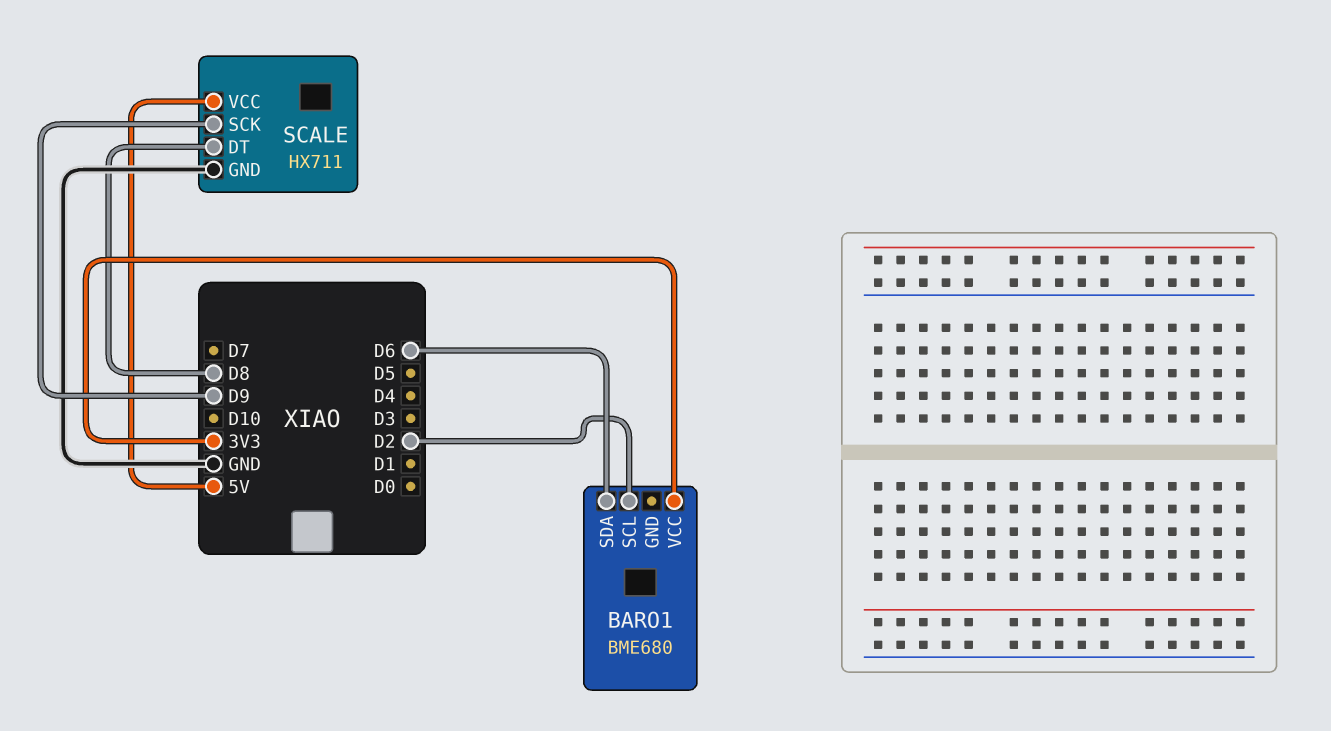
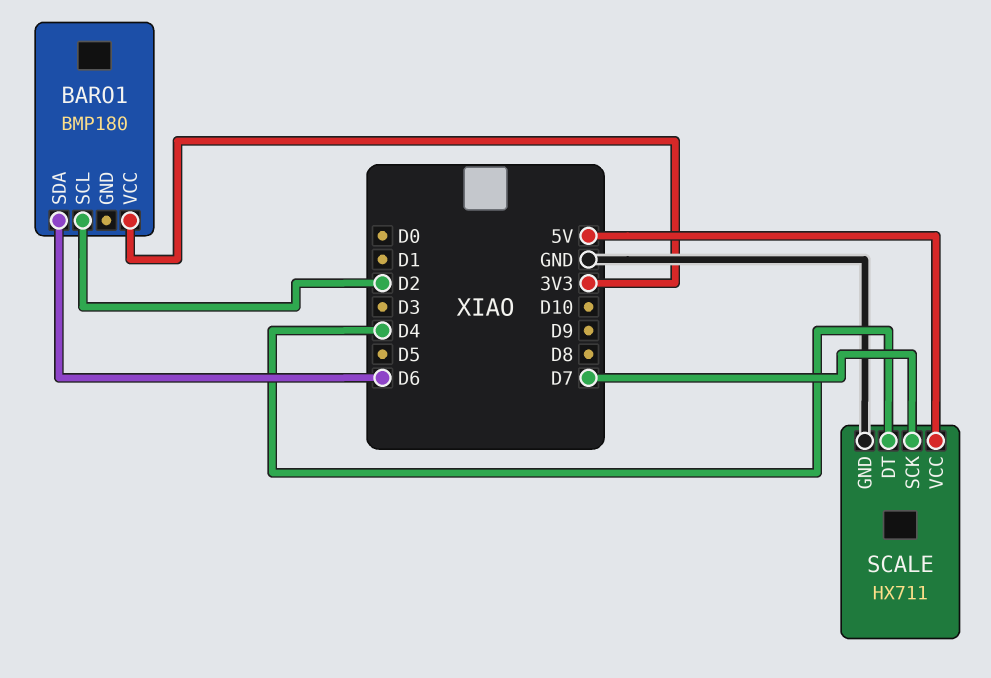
BARO1: BME680 -> BMP180
SCALE pin DT: D8 -> D4
SCALE pin SCK: D9 -> D7

